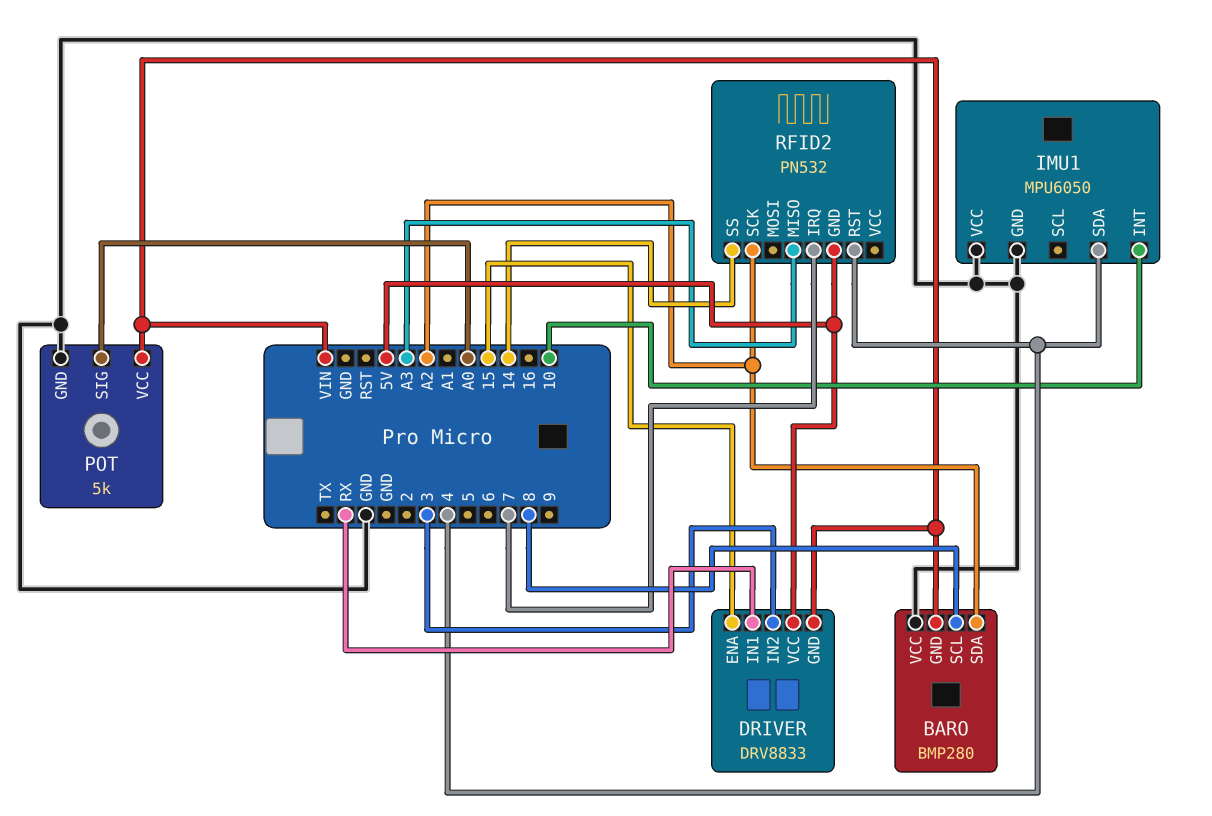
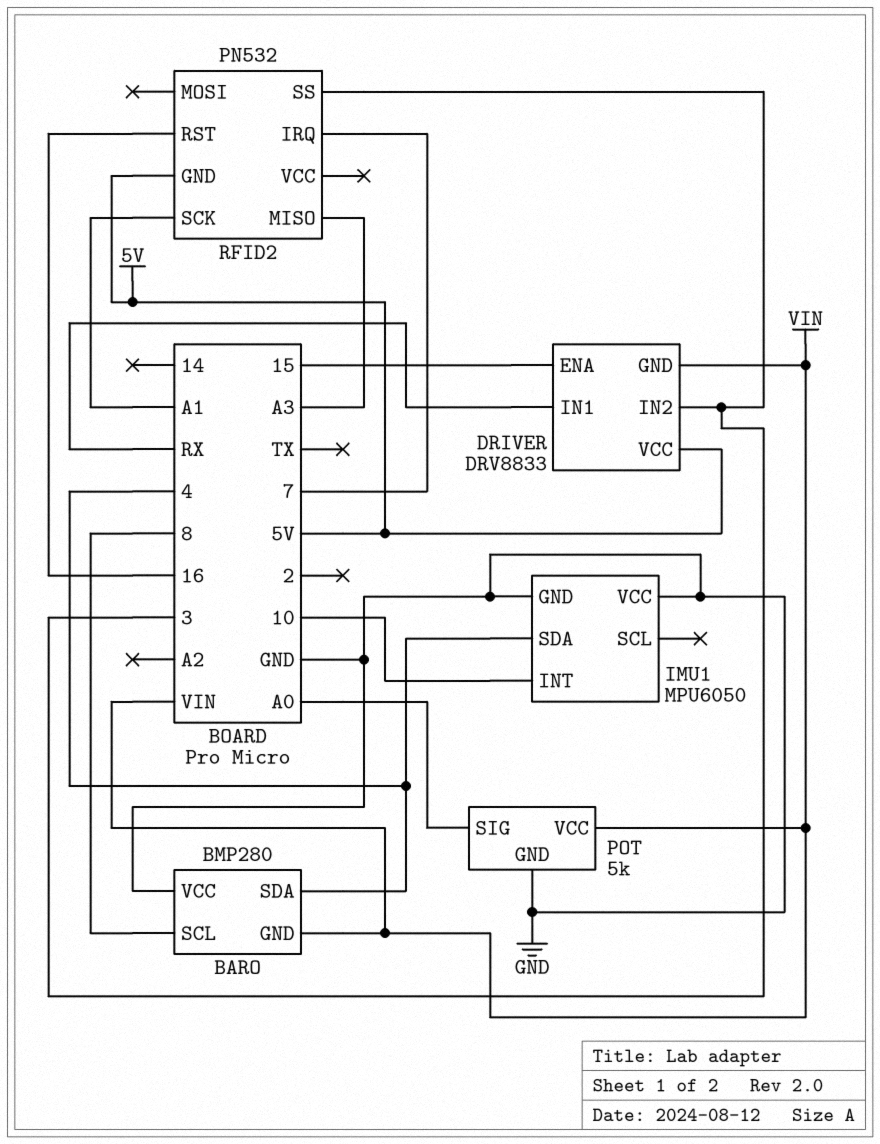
BARO pin SDA: A2 -> 4
RFID2 pin RST: 4 -> 16
RFID2 pin SCK: A2 -> A1
RFID2 pin SS: 14 -> 3

